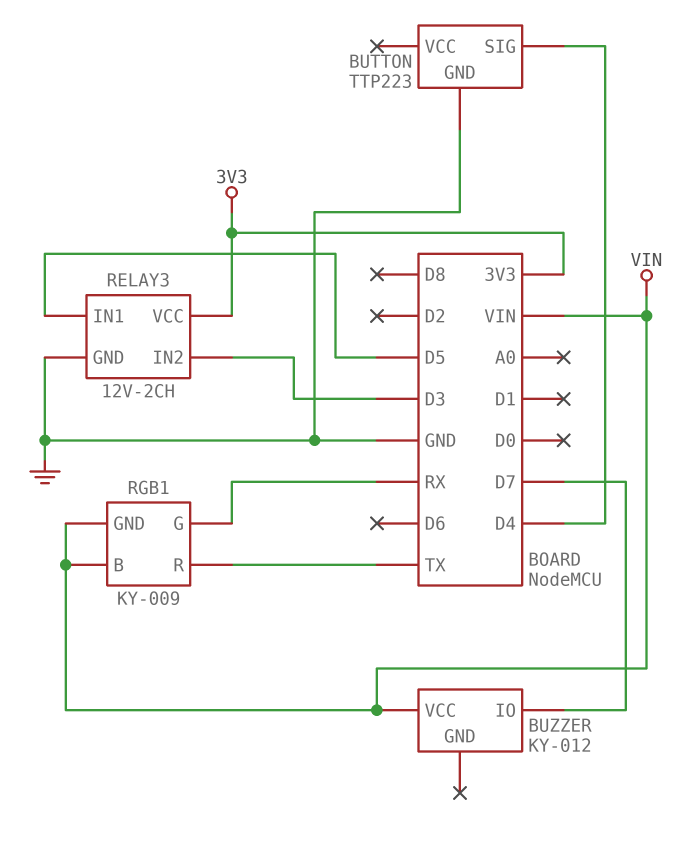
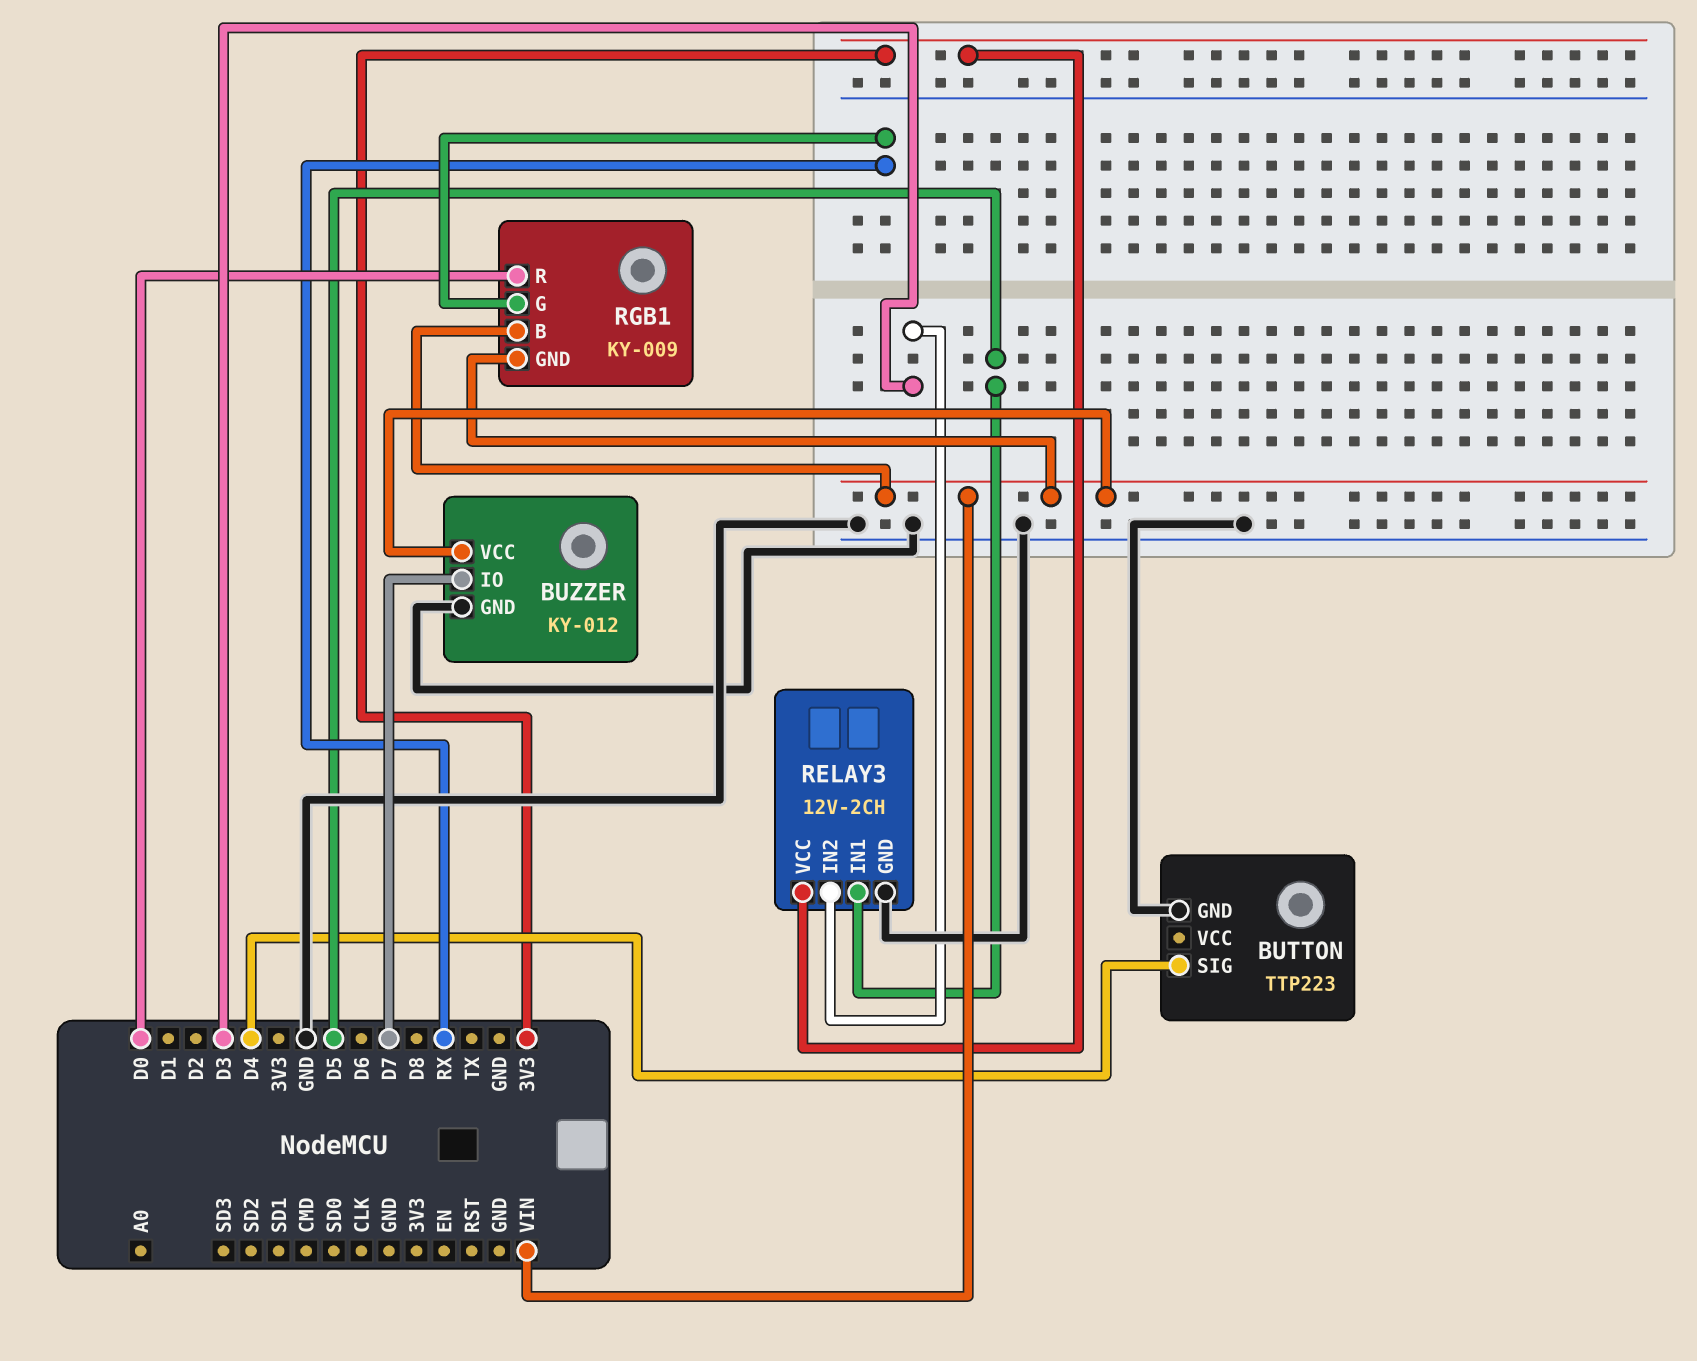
BUZZER pin GND: none -> GND
RGB1 pin R: TX -> D0

